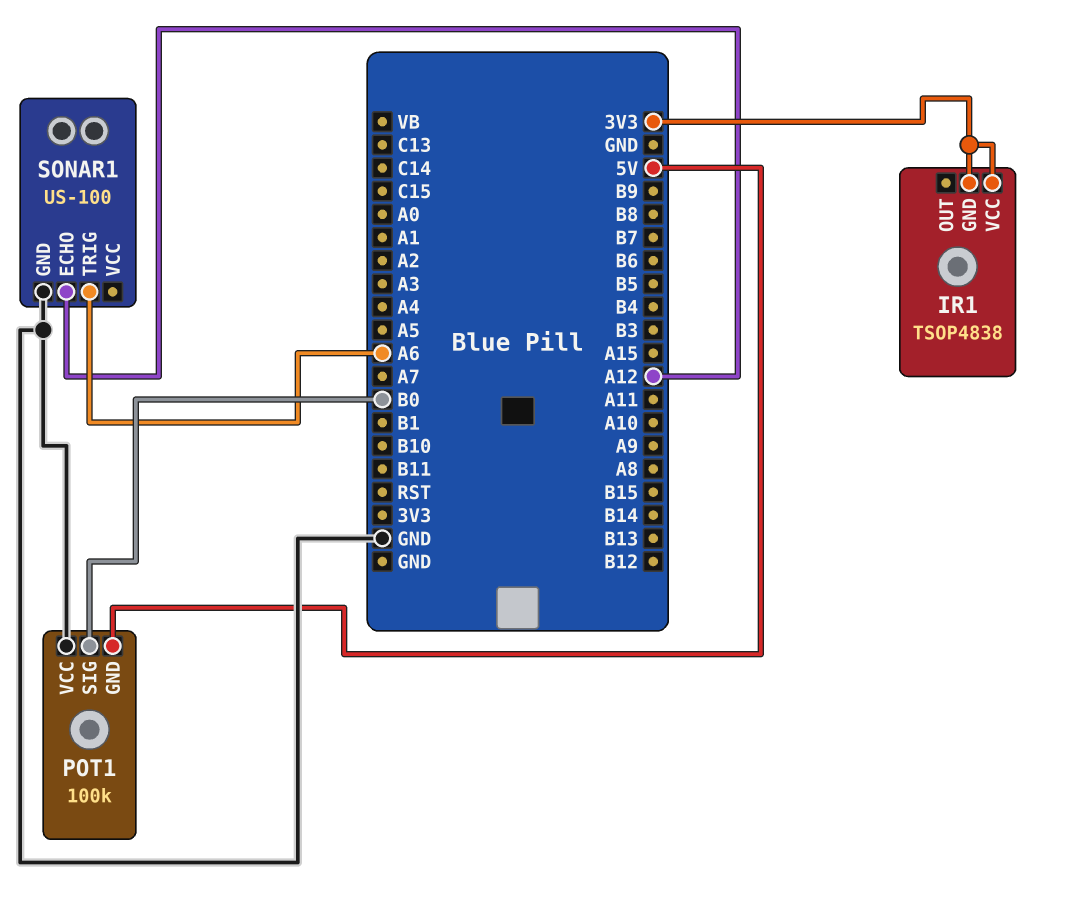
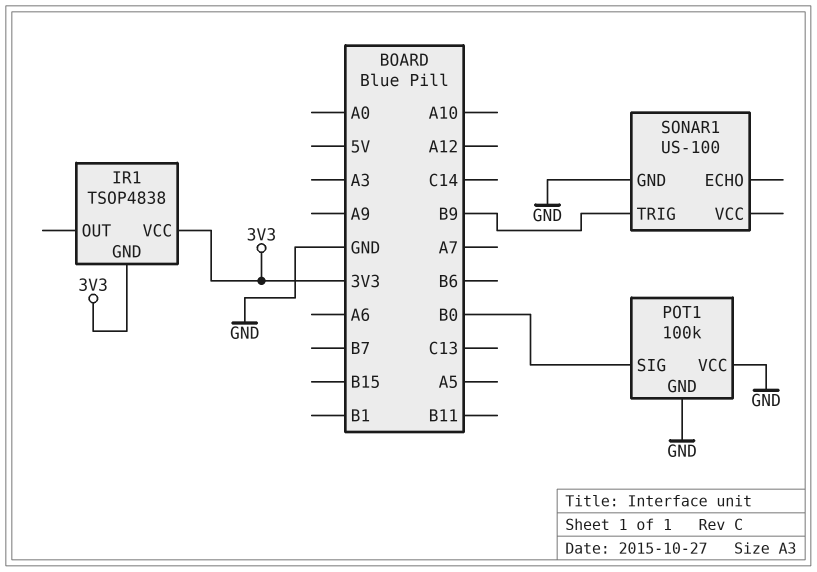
POT1 pin GND: 5V -> GND
SONAR1 pin ECHO: A12 -> none
SONAR1 pin TRIG: A6 -> B9

